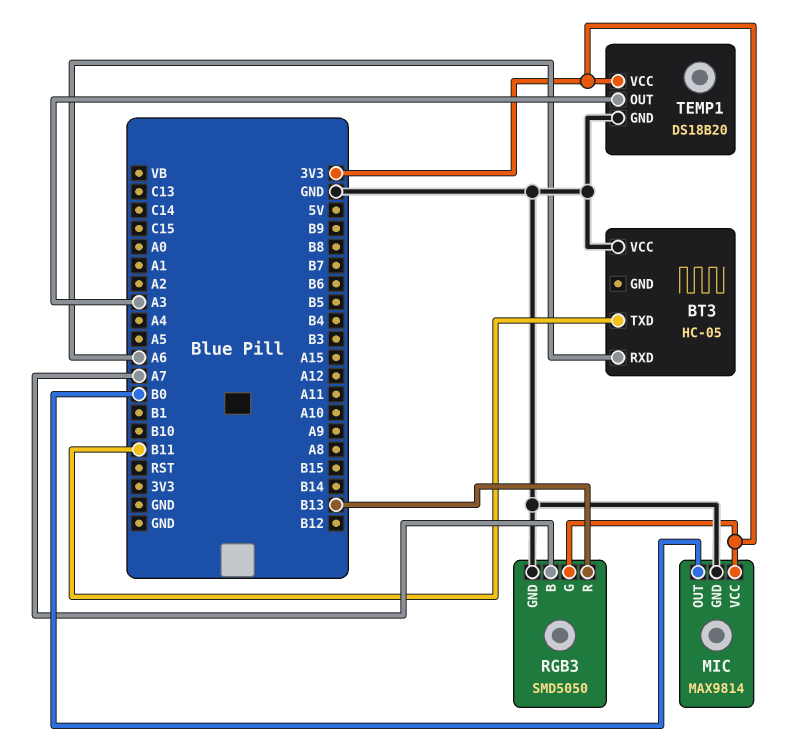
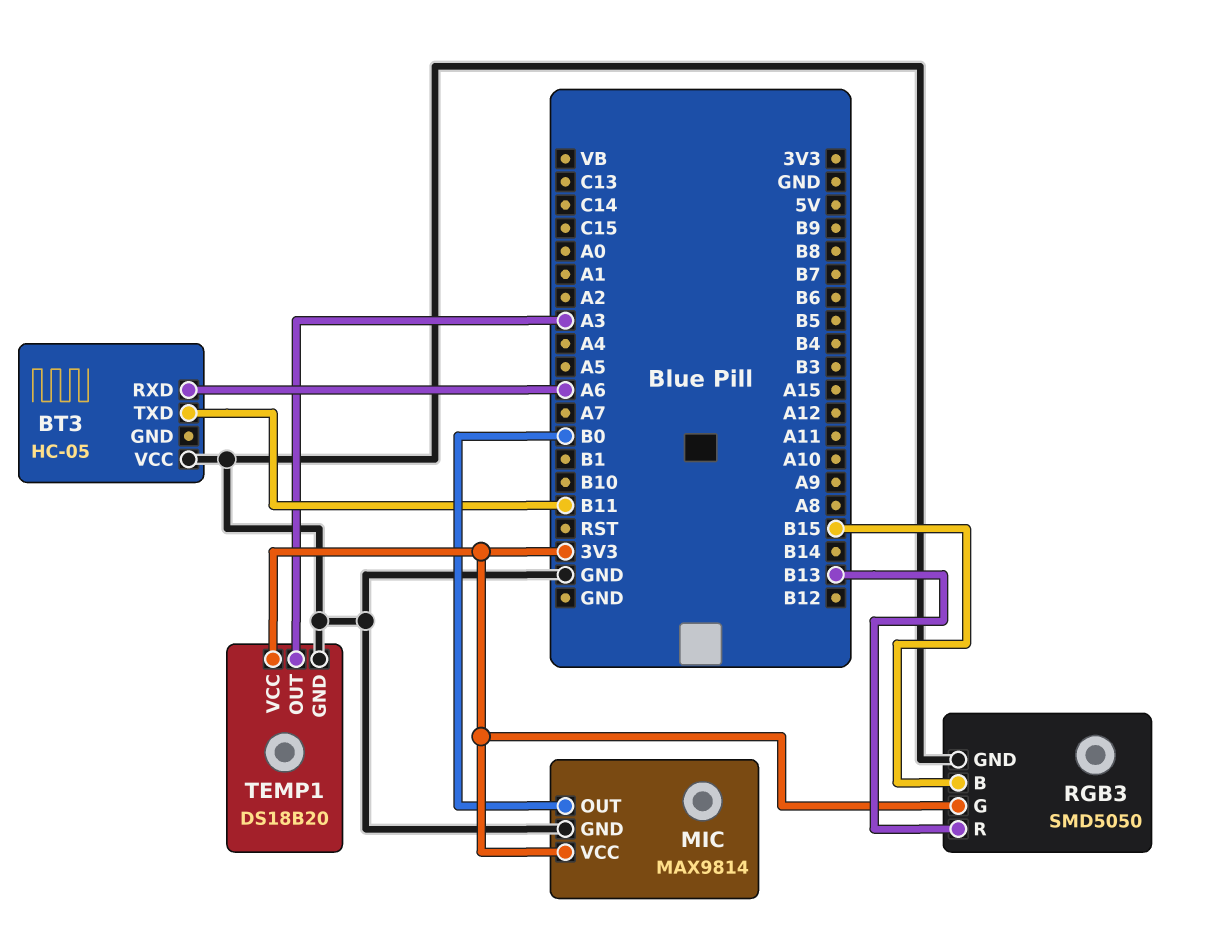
RGB3 pin B: A7 -> B15

